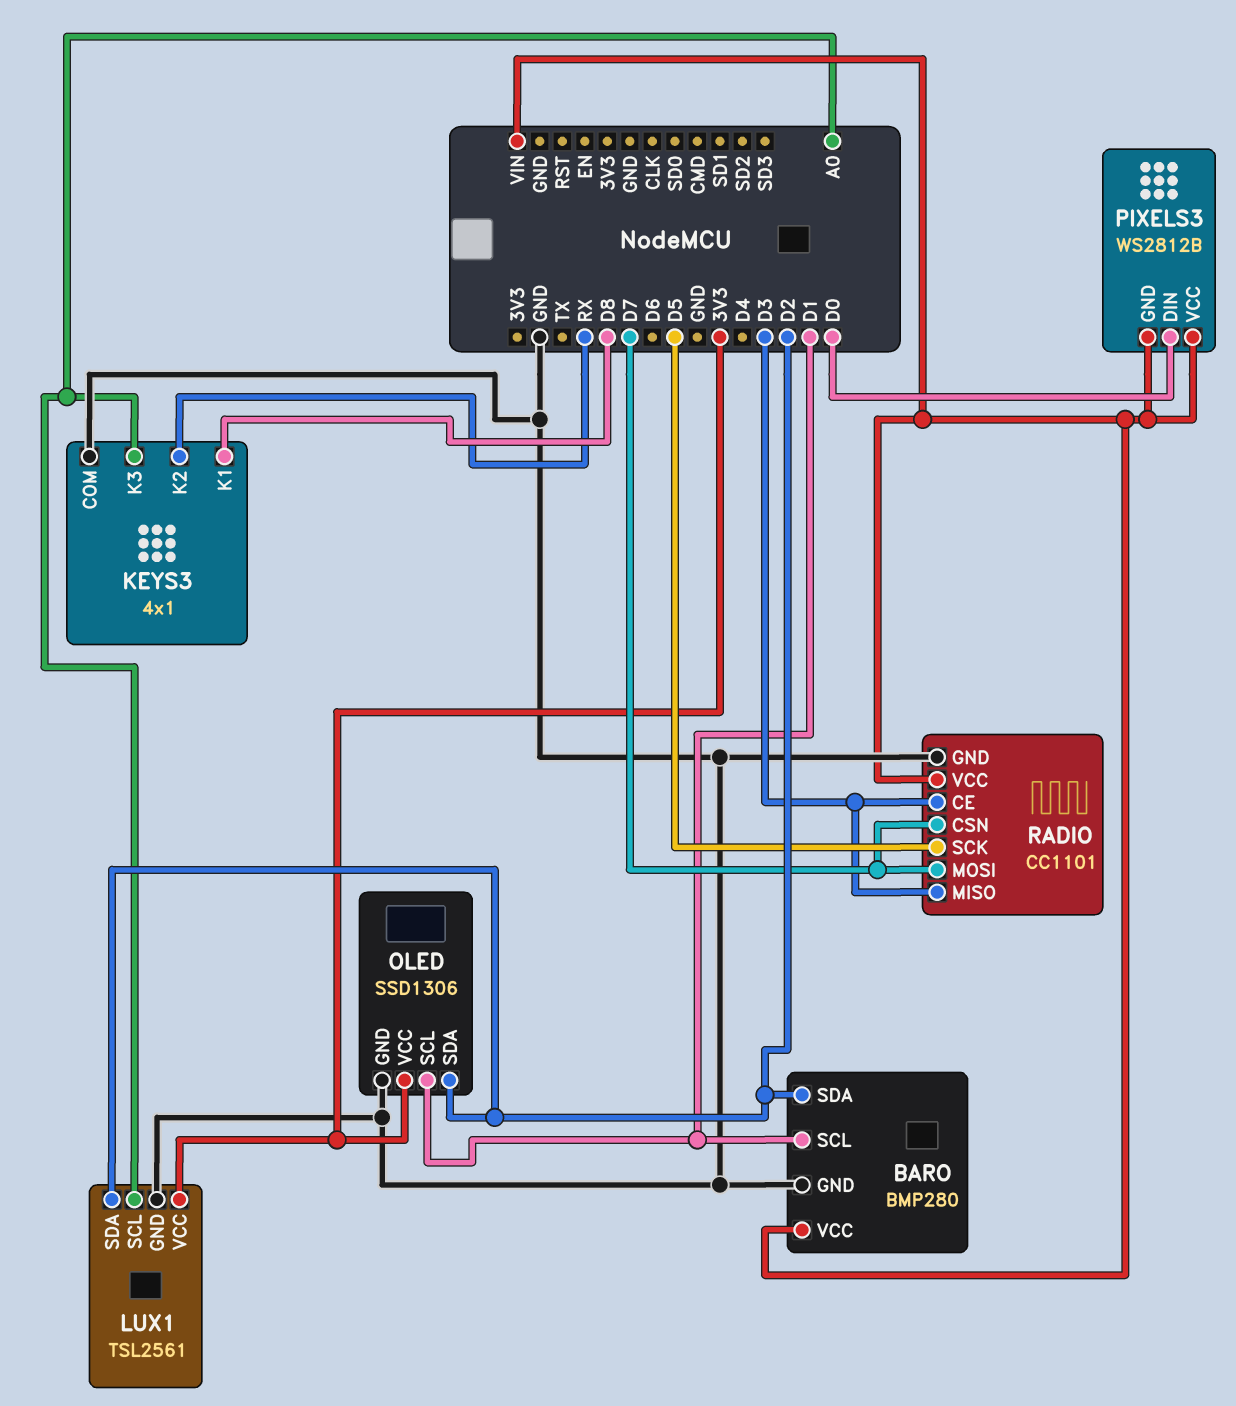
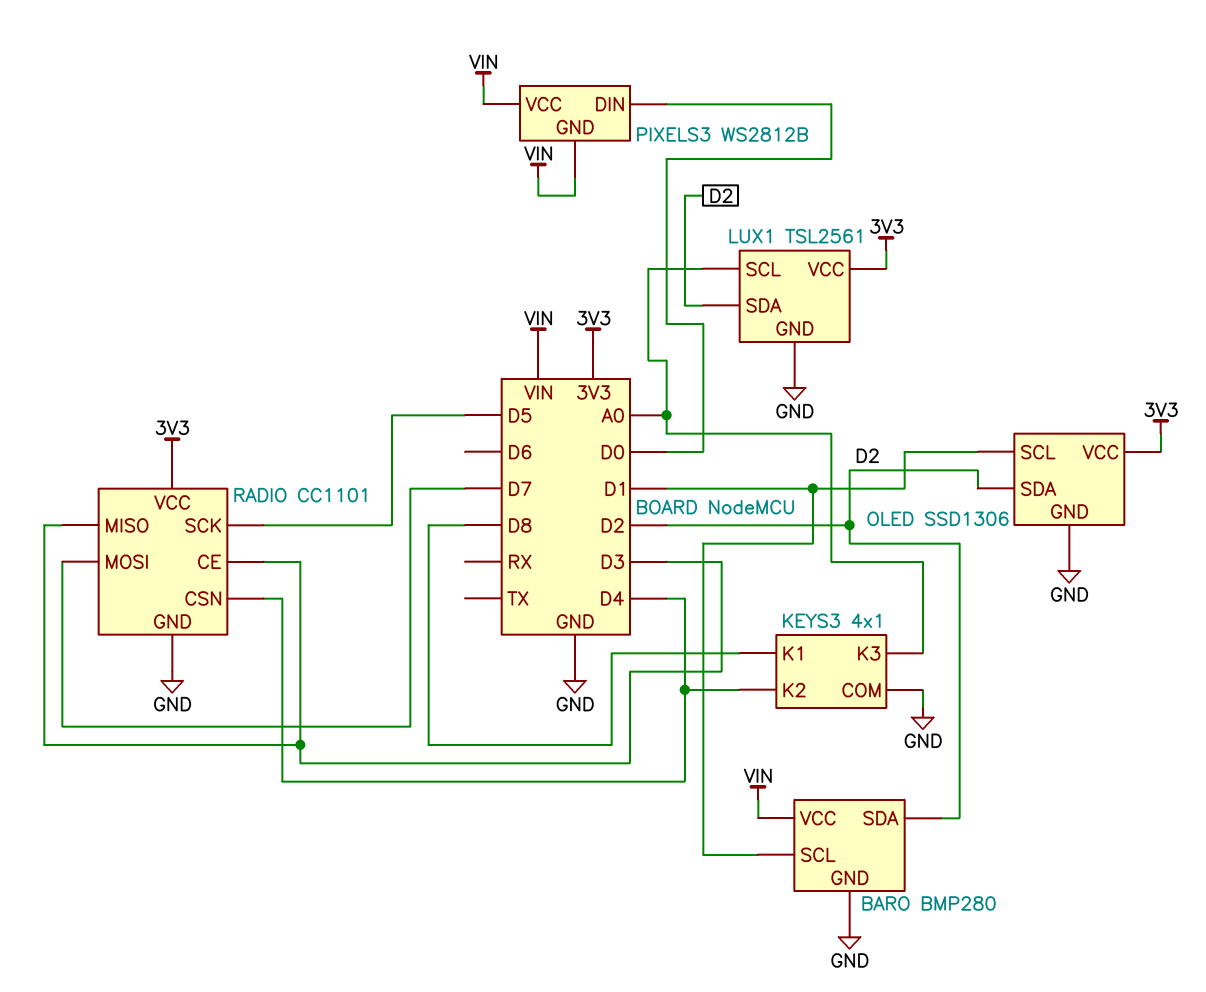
KEYS3 pin K2: RX -> D4
RADIO pin CSN: D7 -> D4
RADIO pin VCC: VIN -> 3V3

